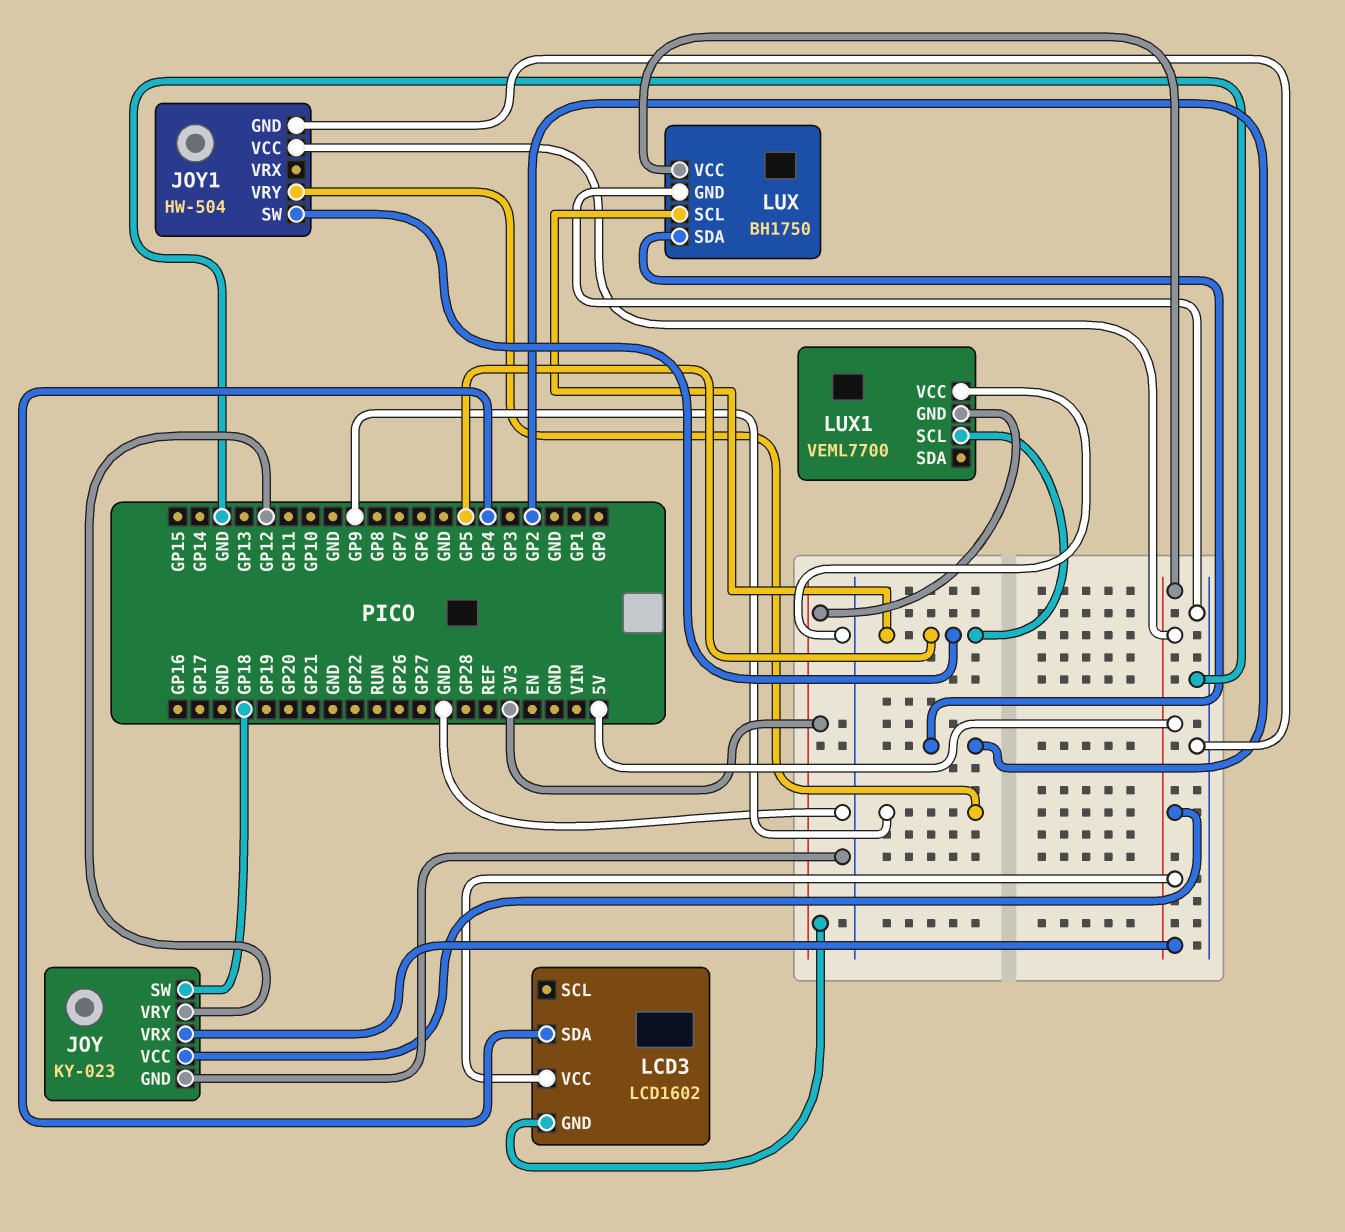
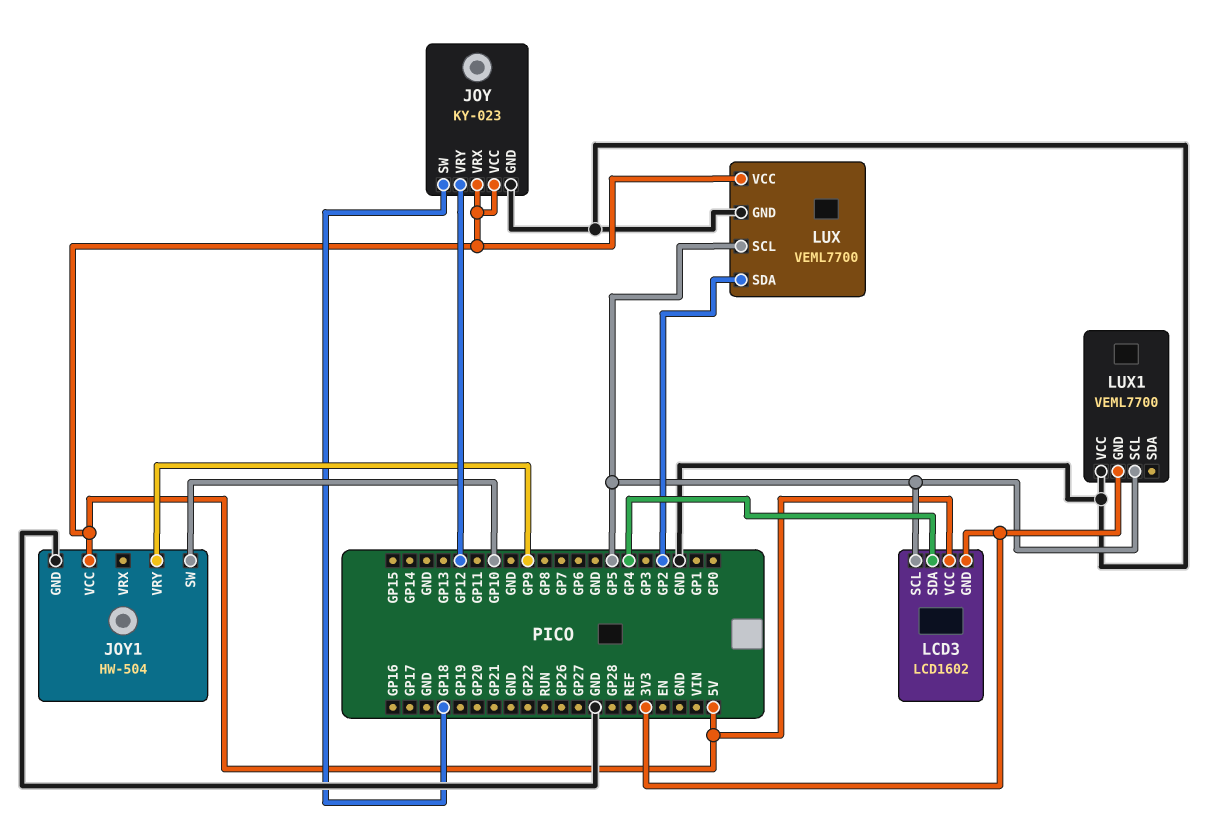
JOY1 pin SW: GP5 -> GP10
LCD3 pin SCL: none -> GP5
LUX: BH1750 -> VEML7700

